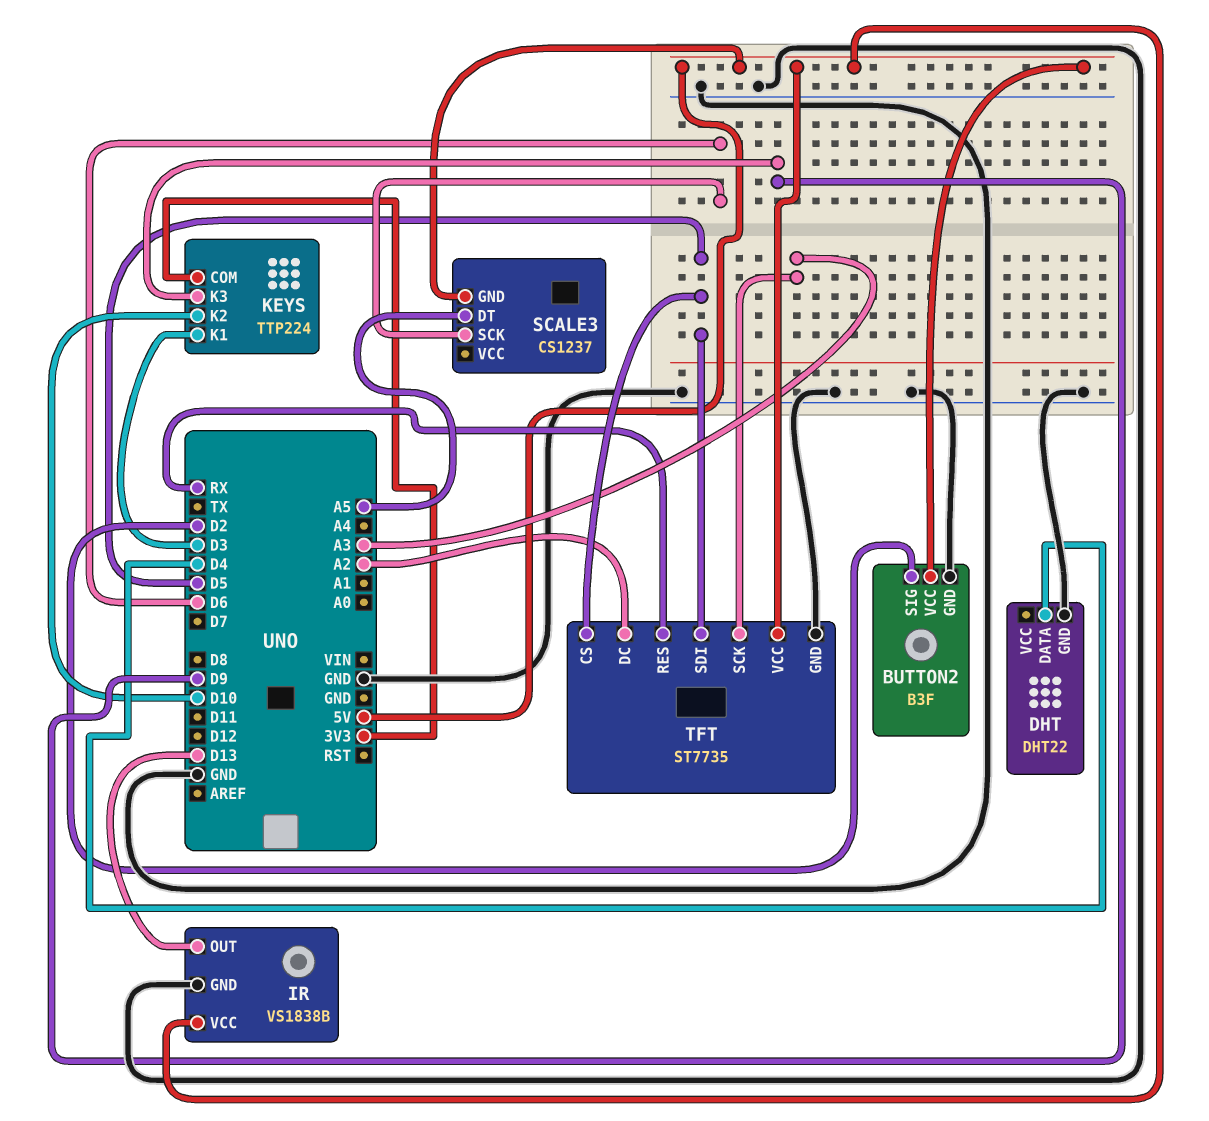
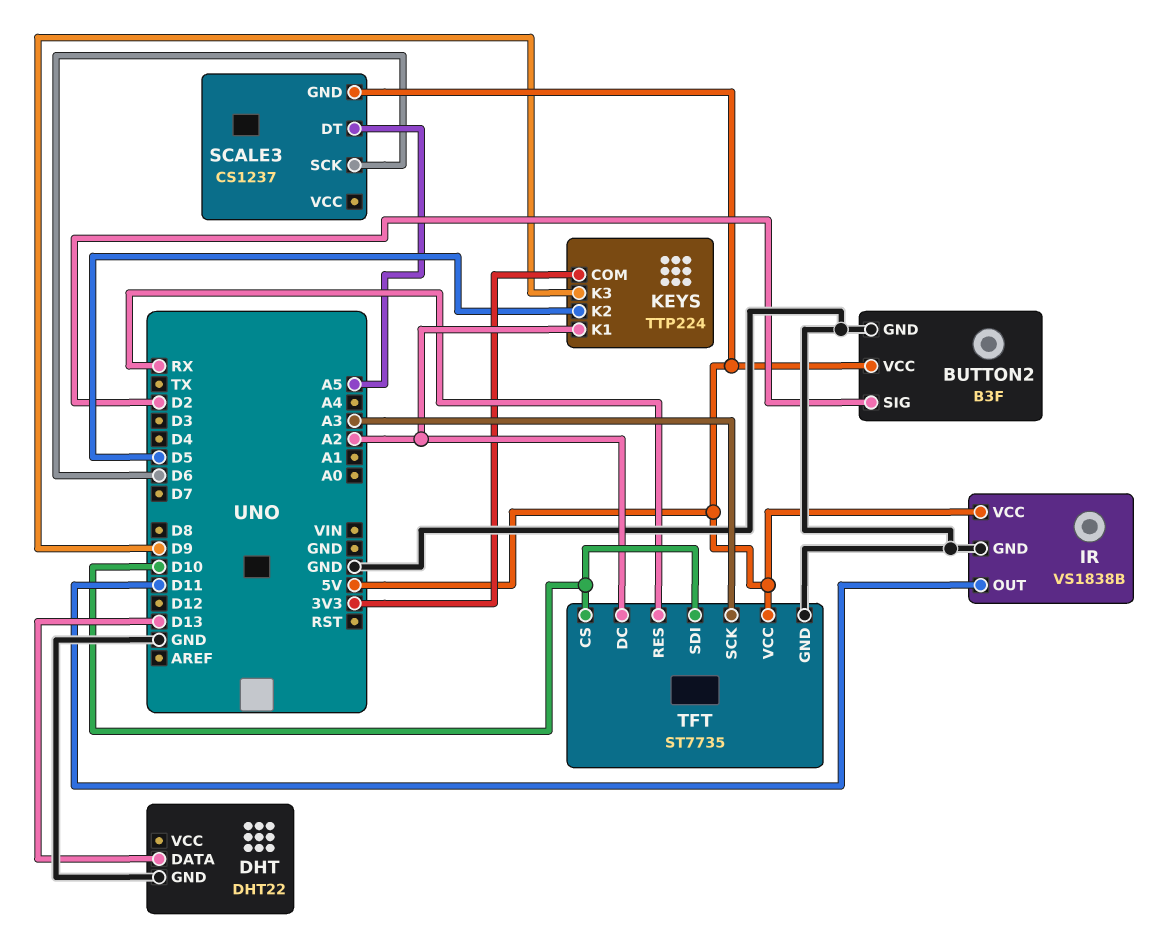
DHT pin DATA: D4 -> D13
IR pin OUT: D13 -> D11
KEYS pin K1: D3 -> A2
KEYS pin K2: D10 -> D5
TFT pin CS: D5 -> D10
TFT pin SDI: D5 -> D10

